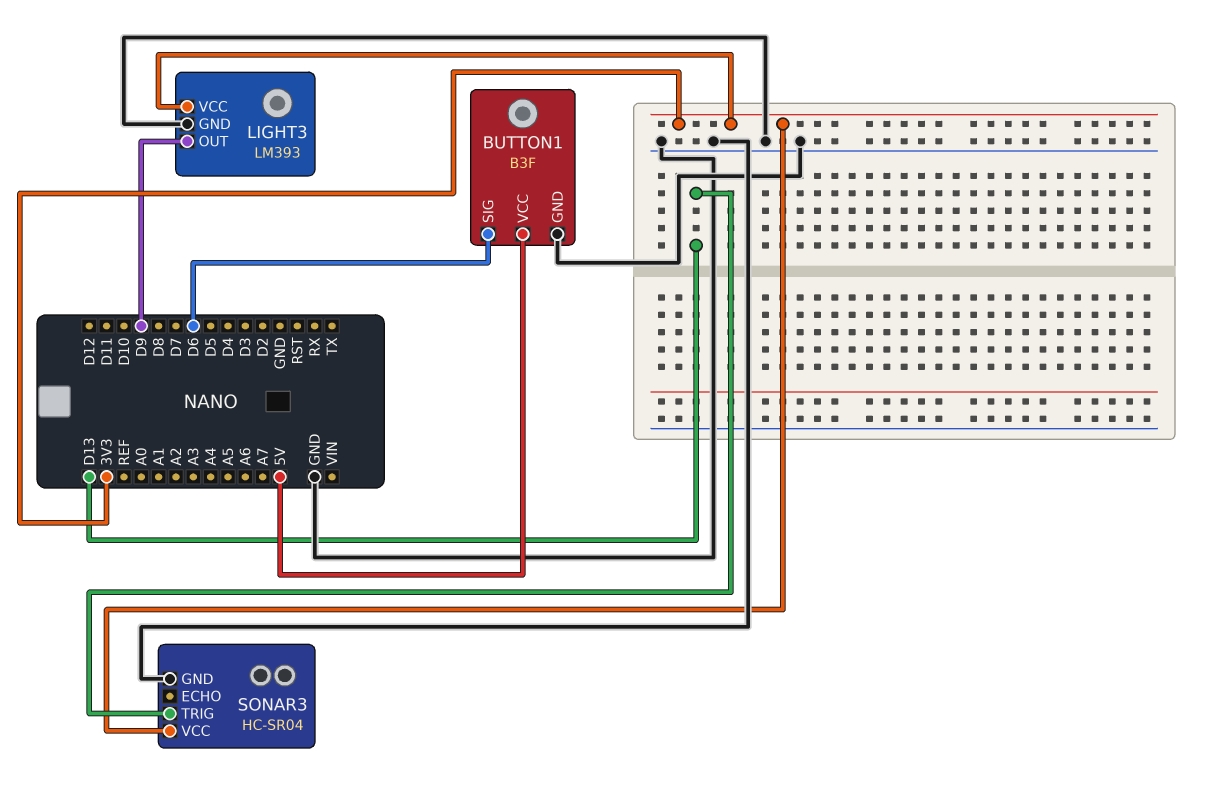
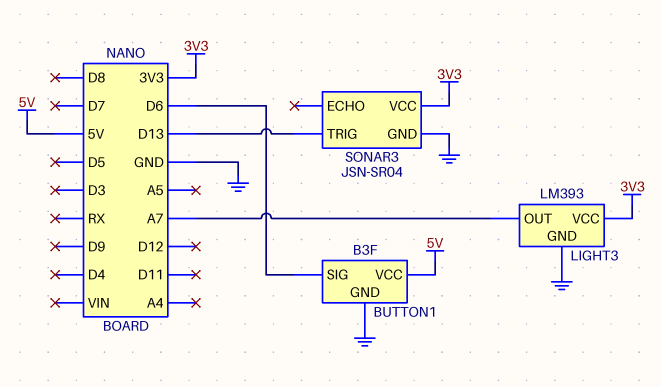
LIGHT3 pin OUT: D9 -> A7
SONAR3: HC-SR04 -> JSN-SR04

